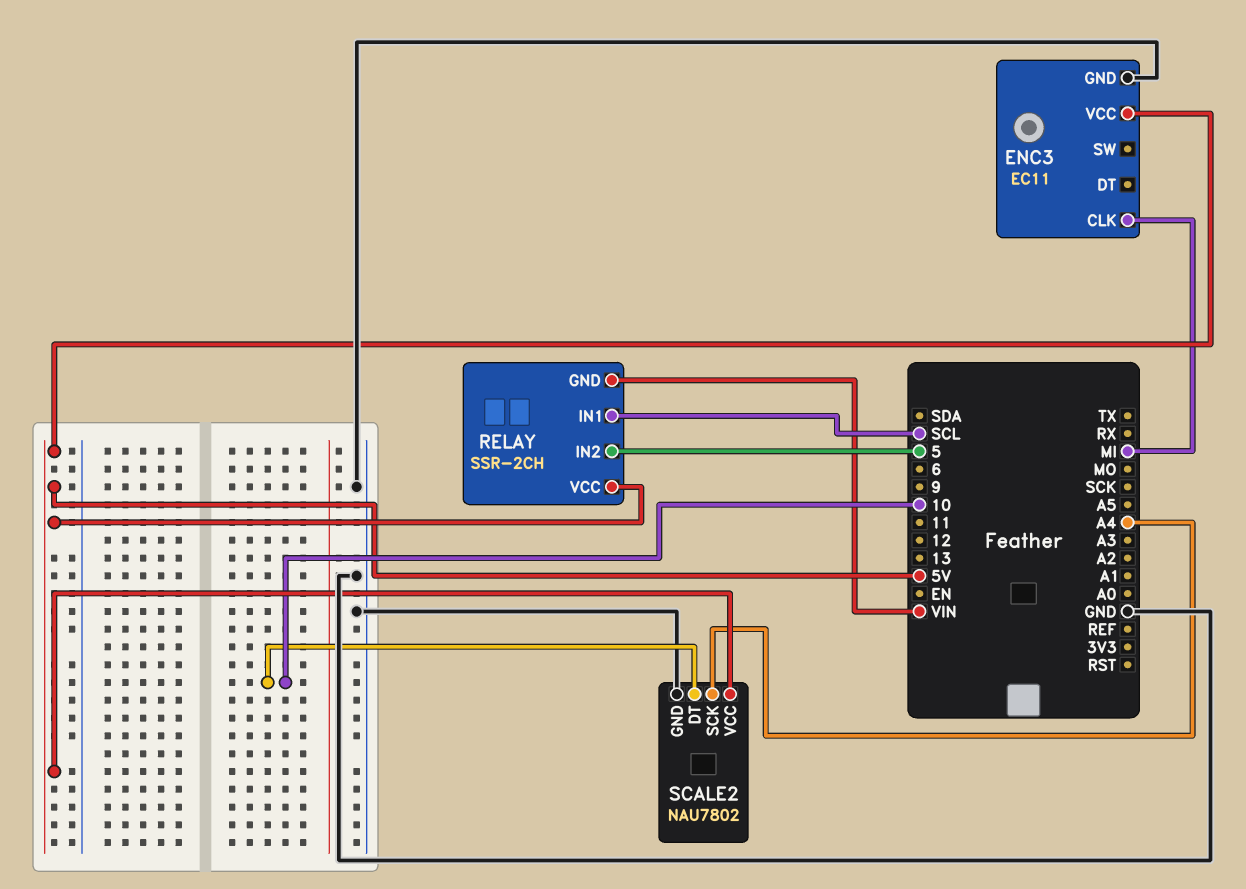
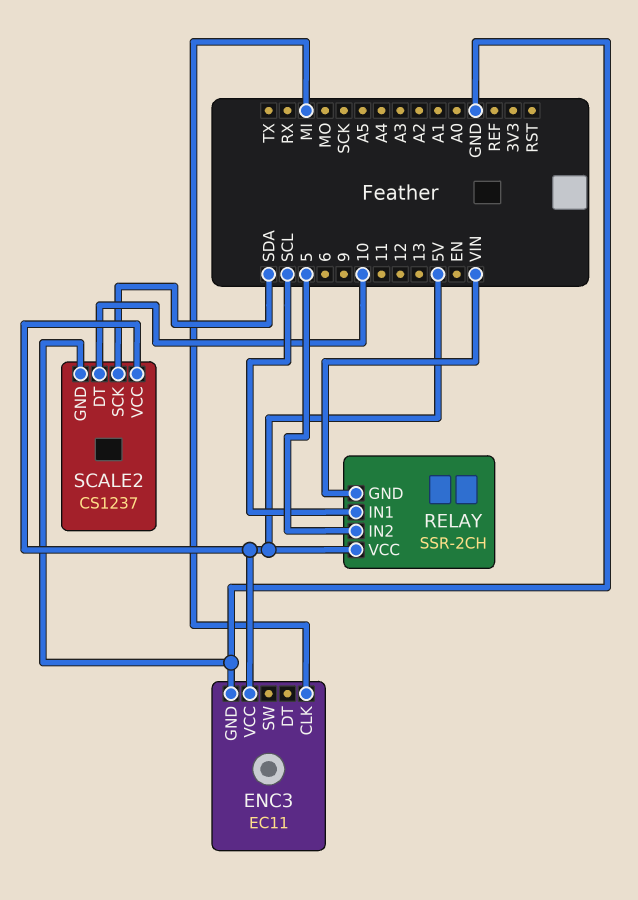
SCALE2: NAU7802 -> CS1237
SCALE2 pin SCK: A4 -> SDA

